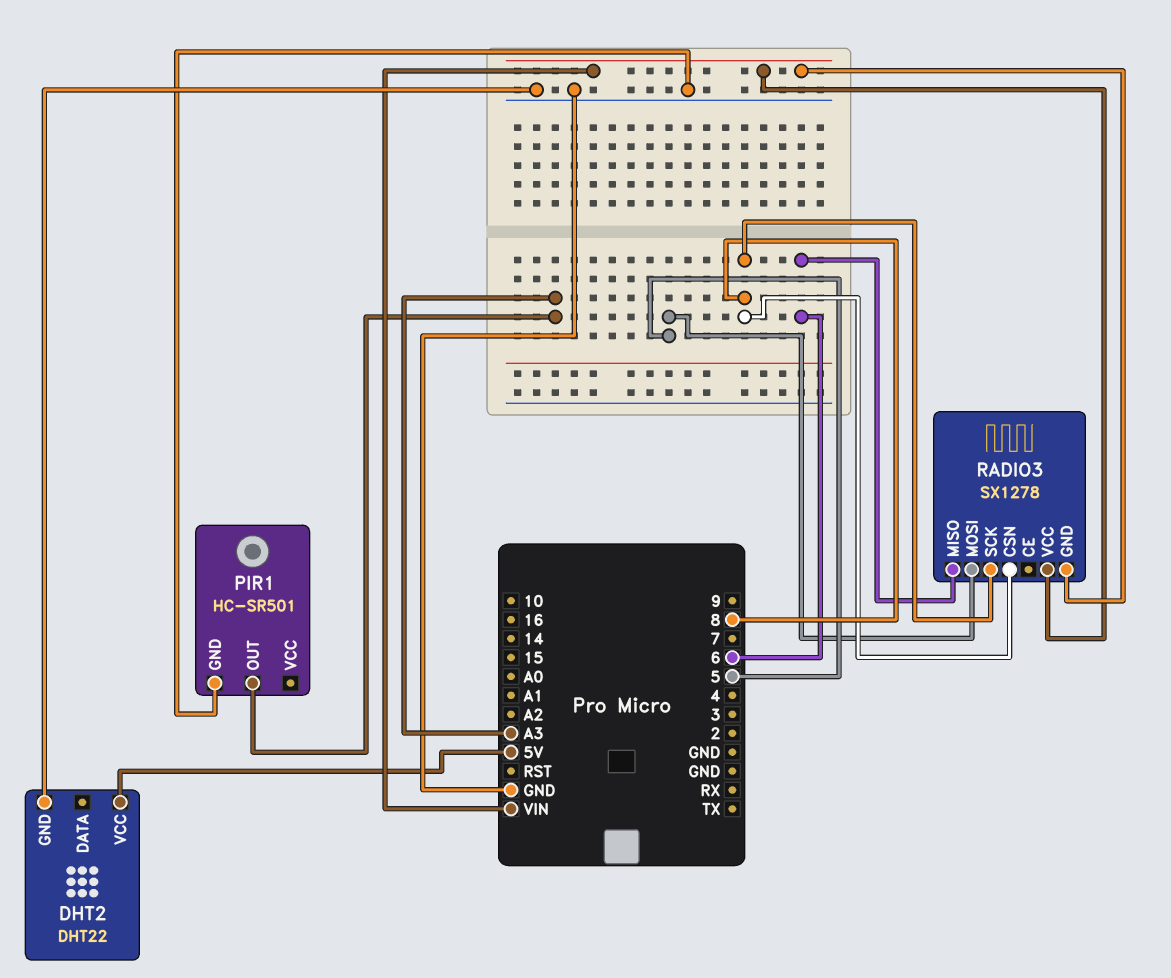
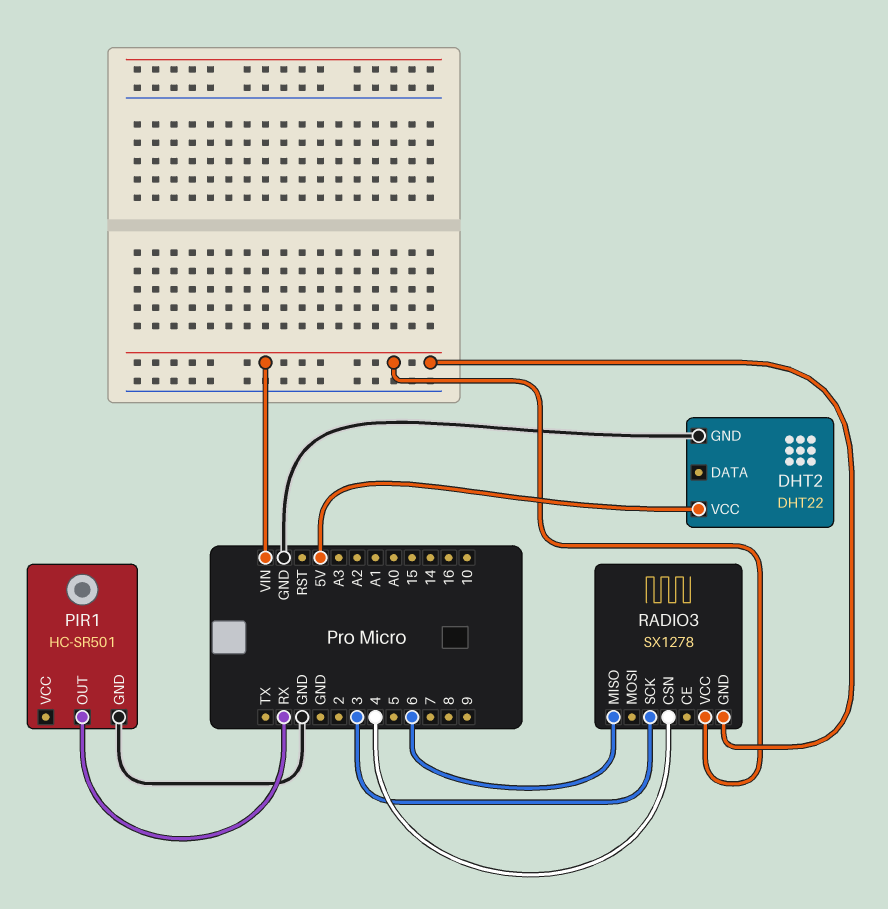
PIR1 pin OUT: A3 -> RX
RADIO3 pin CSN: 8 -> 4
RADIO3 pin MOSI: 5 -> none
RADIO3 pin SCK: 8 -> 3

